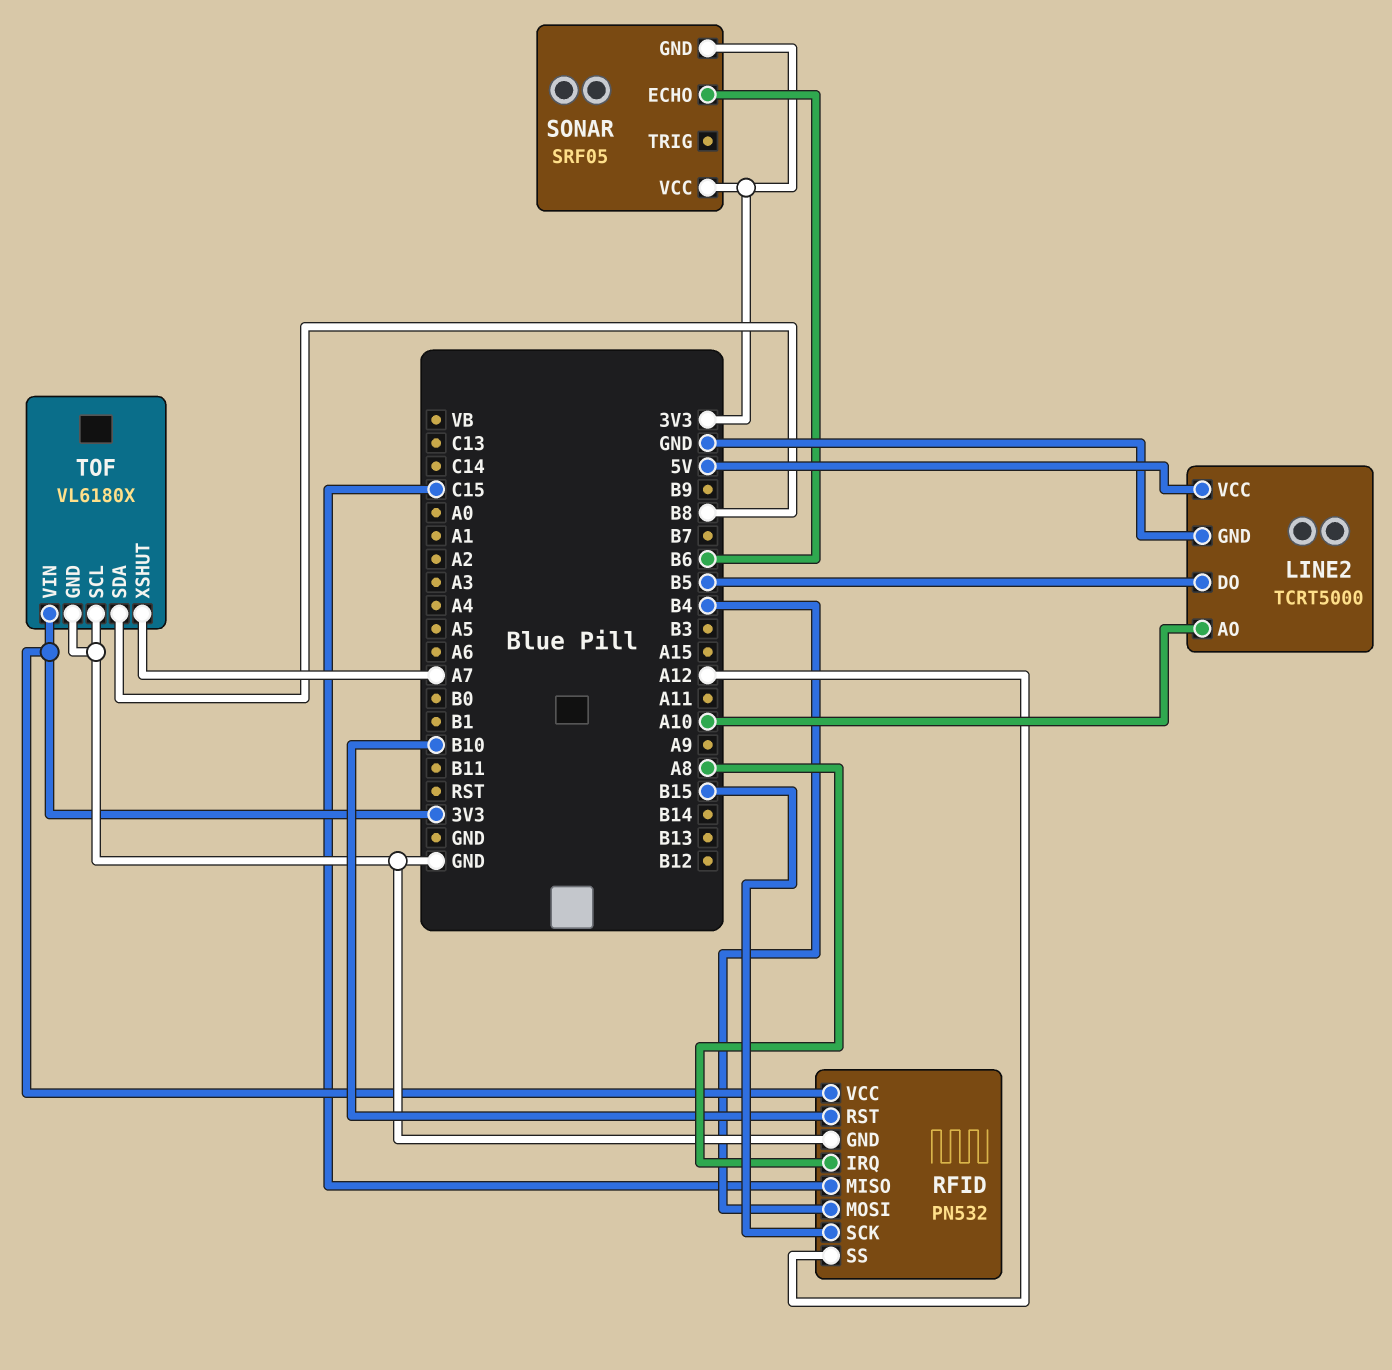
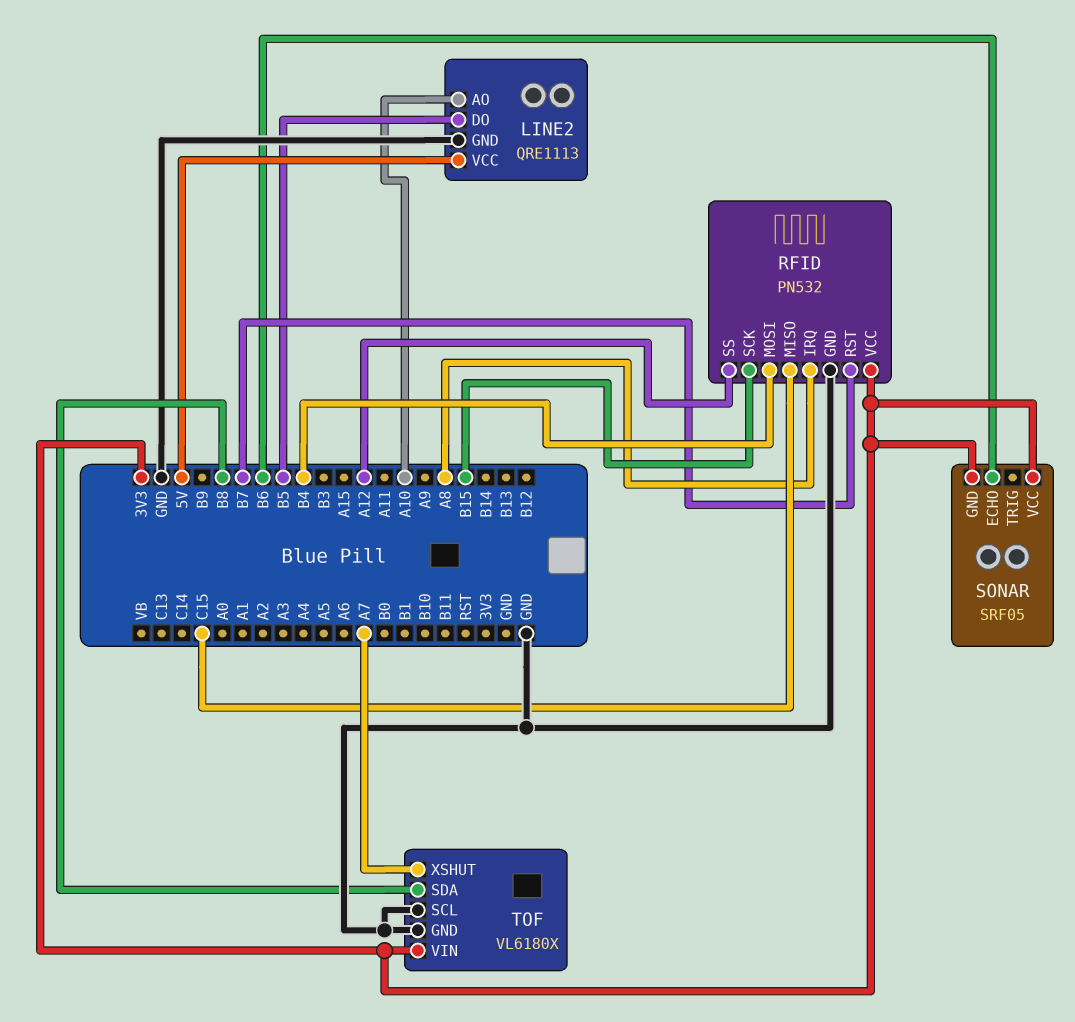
LINE2: TCRT5000 -> QRE1113
RFID pin RST: B10 -> B7

